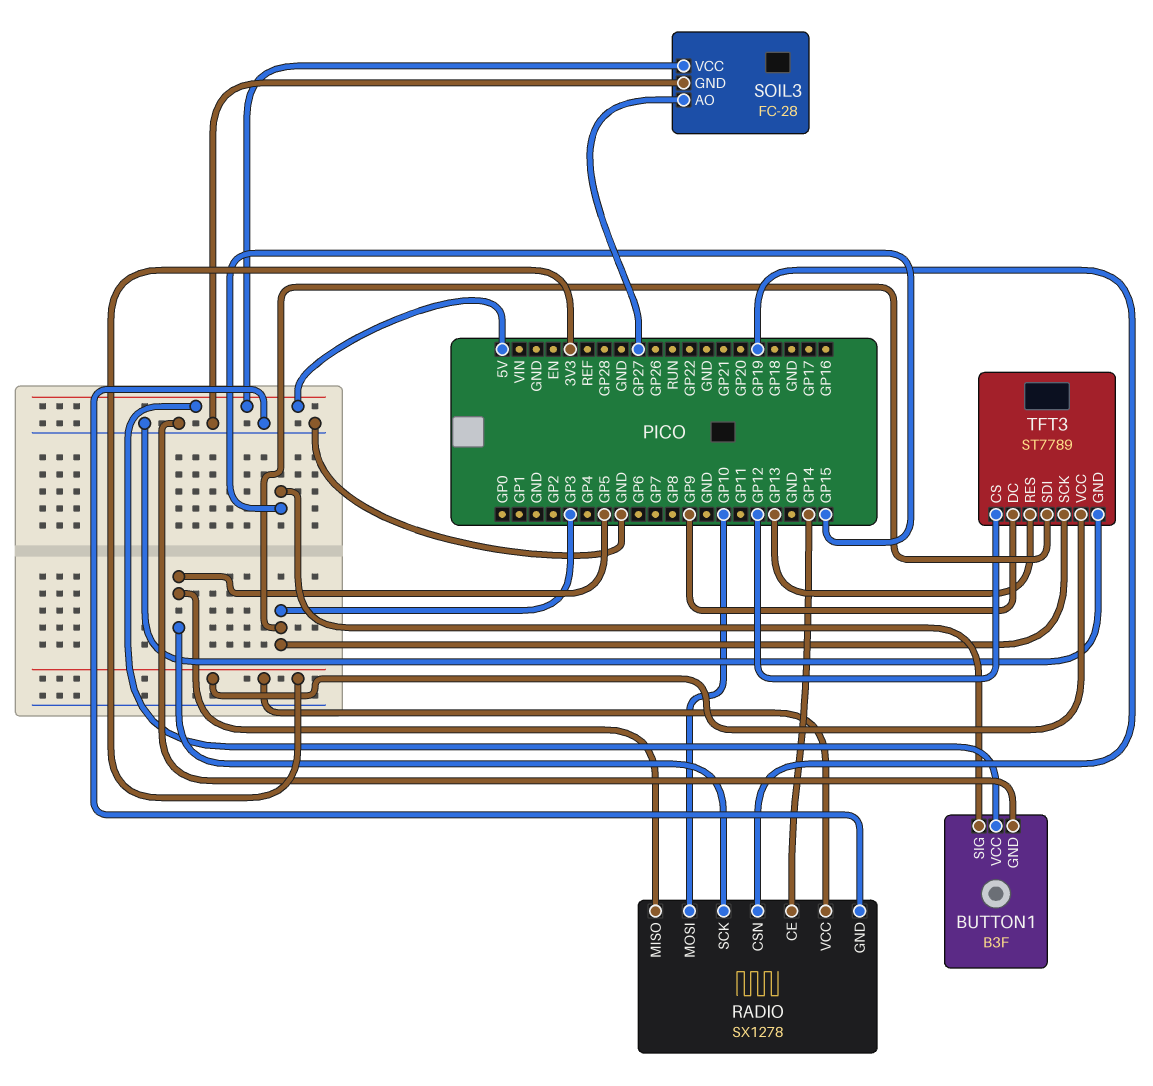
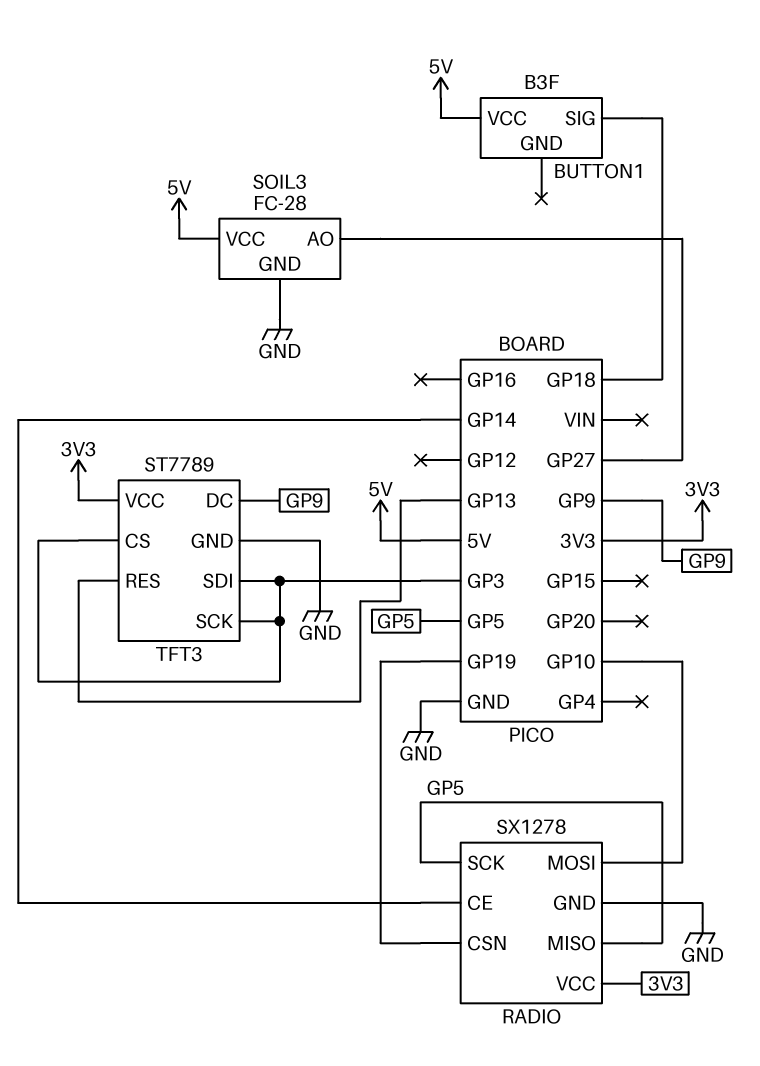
BUTTON1 pin GND: GND -> none
BUTTON1 pin SIG: GP15 -> GP18
TFT3 pin CS: GP12 -> GP3

